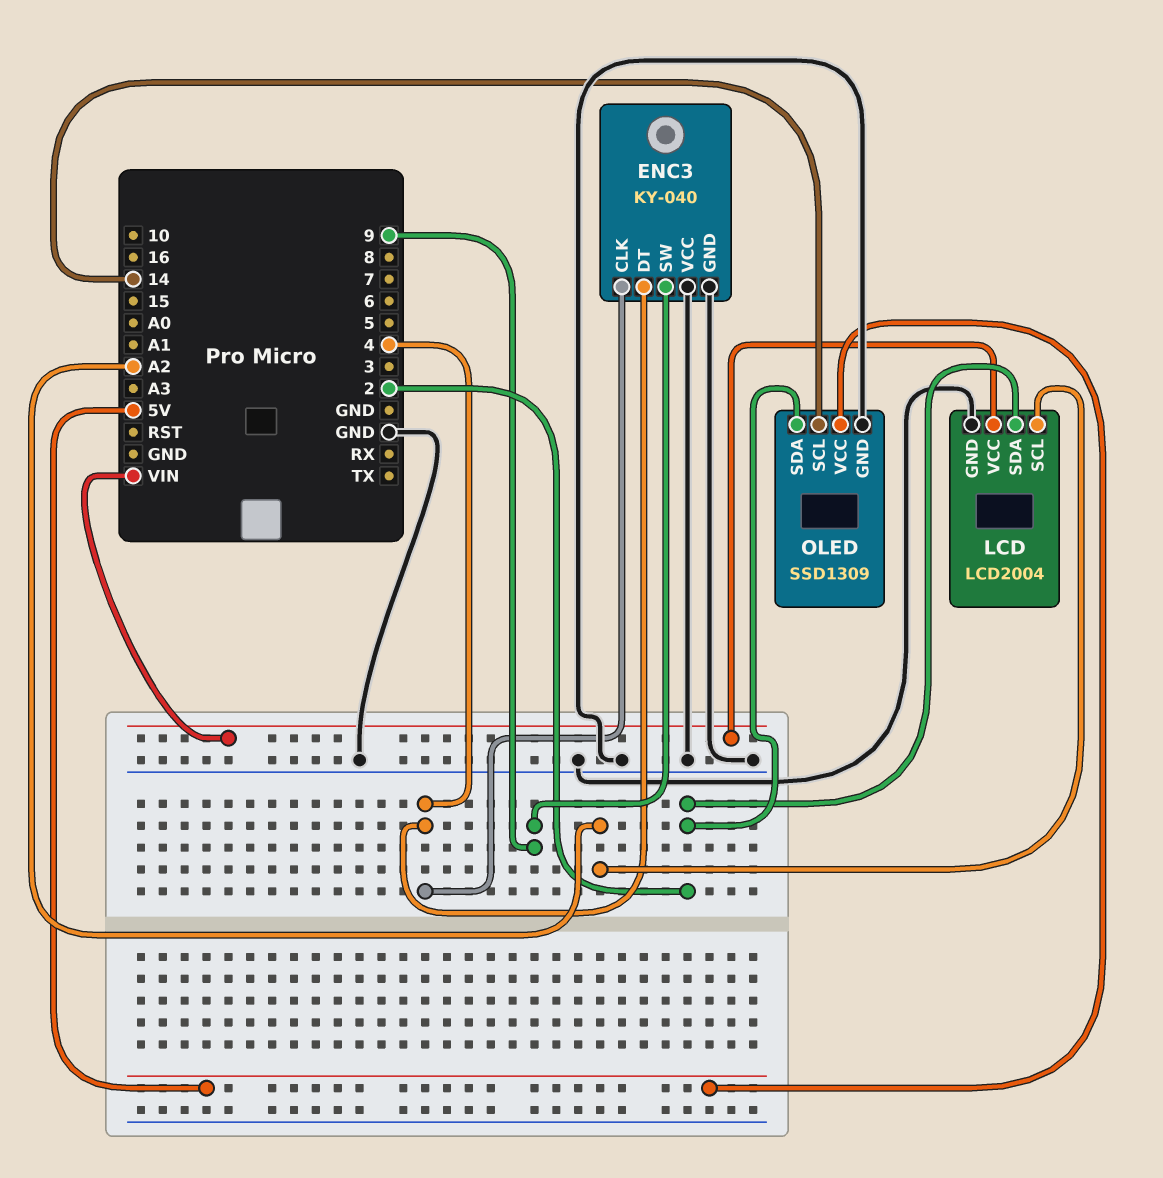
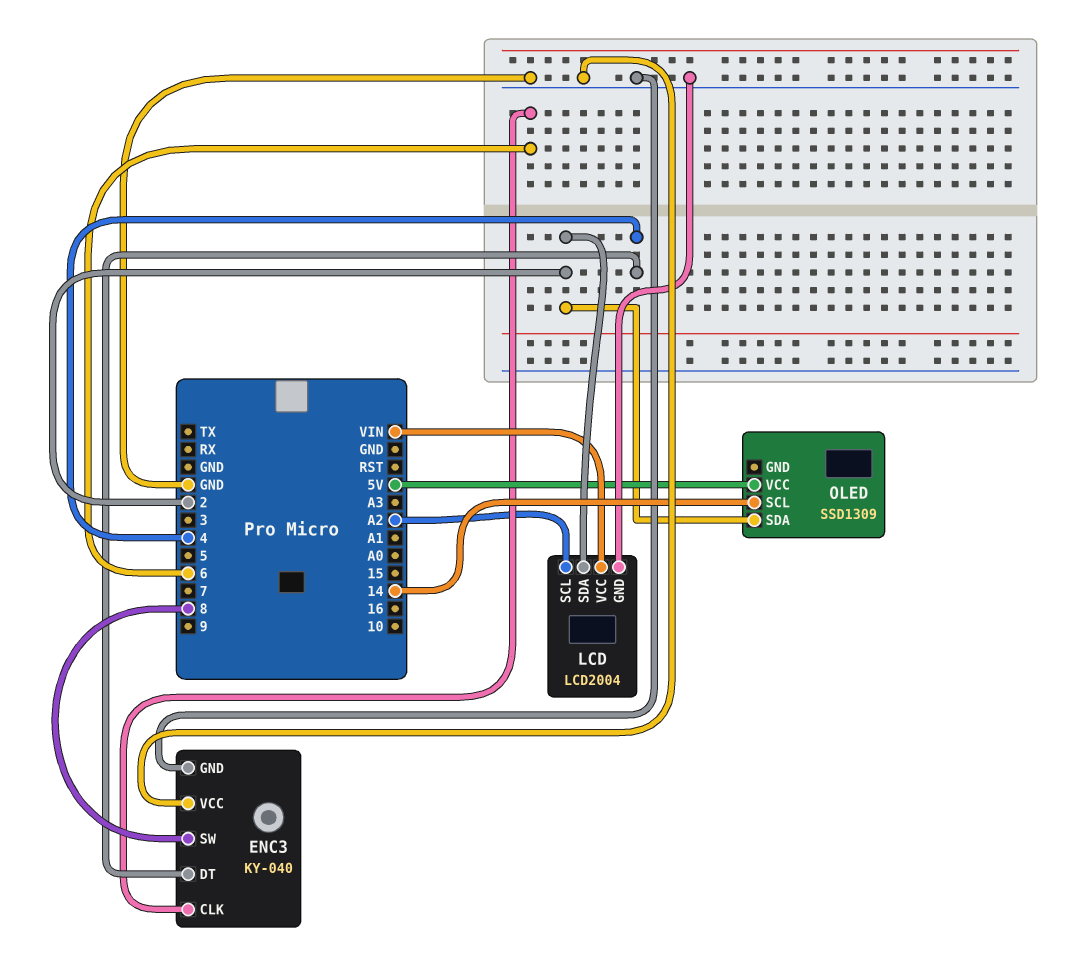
ENC3 pin CLK: 4 -> 6
ENC3 pin SW: 9 -> 8
OLED pin GND: GND -> none

